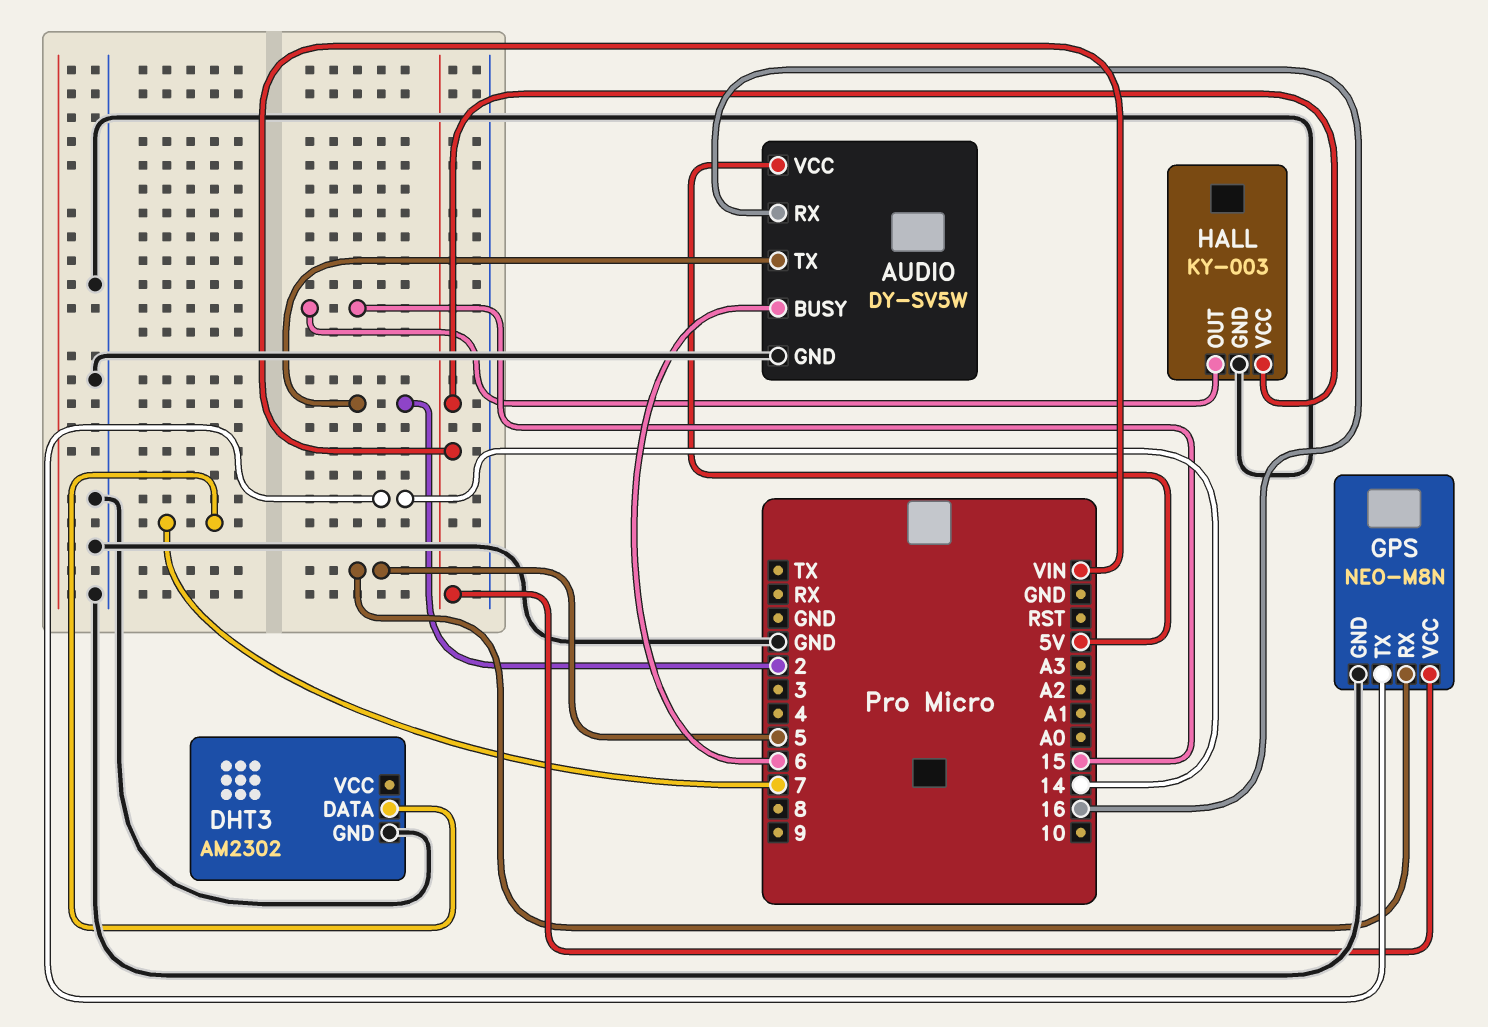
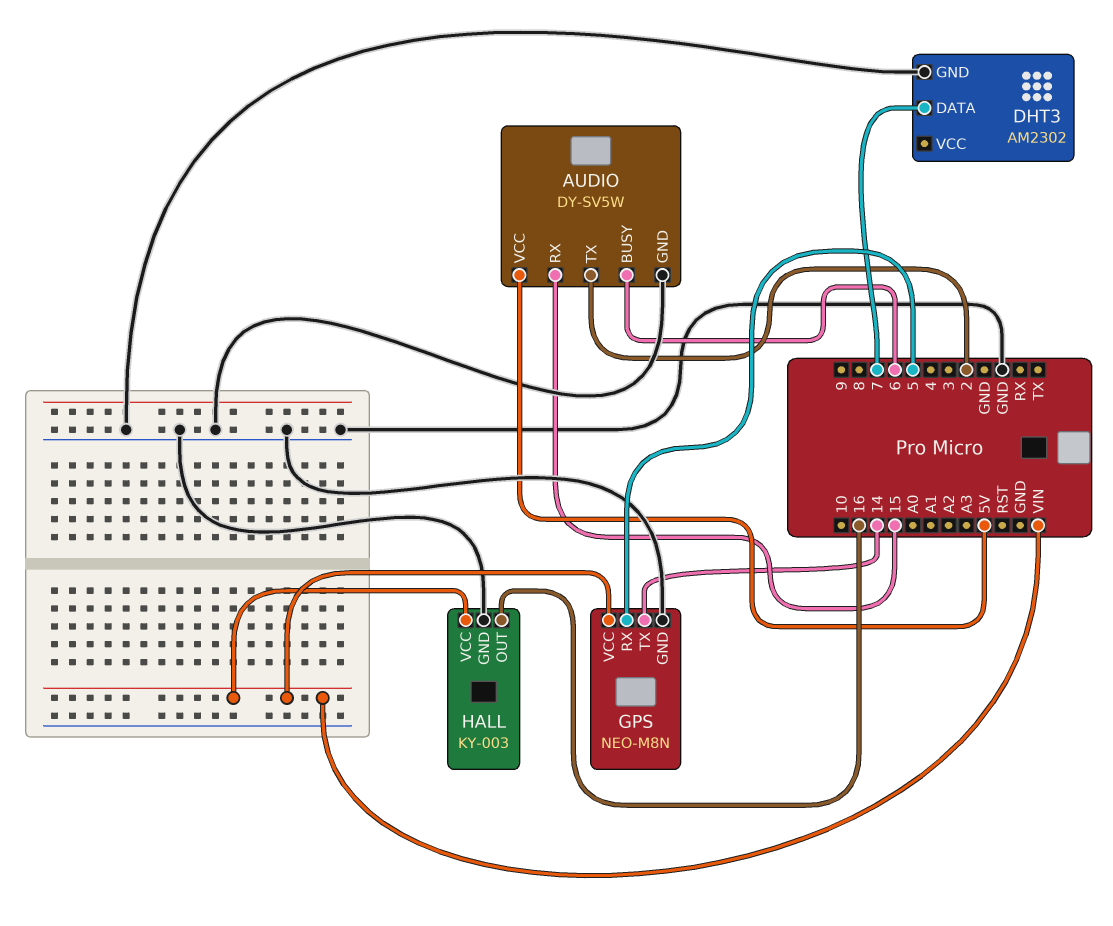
AUDIO pin RX: 16 -> 15
HALL pin OUT: 15 -> 16

